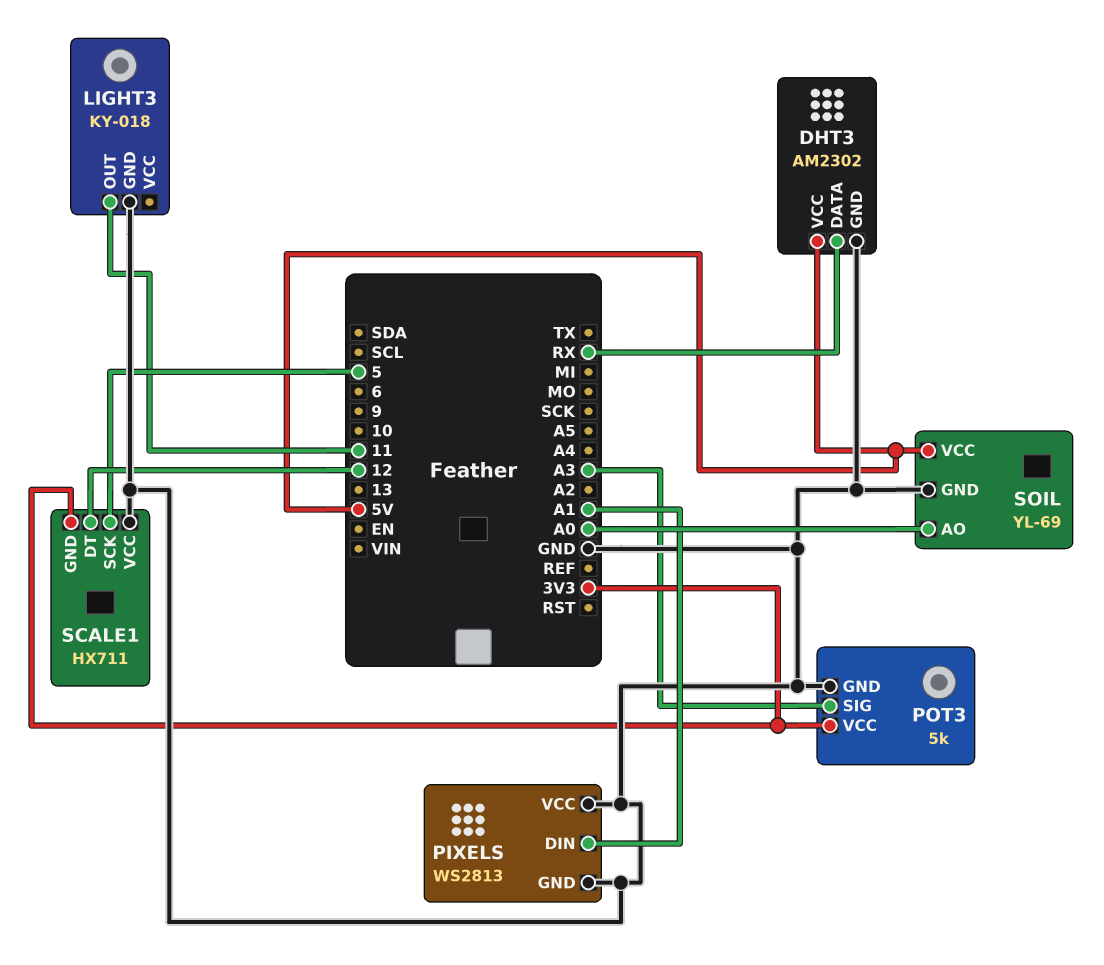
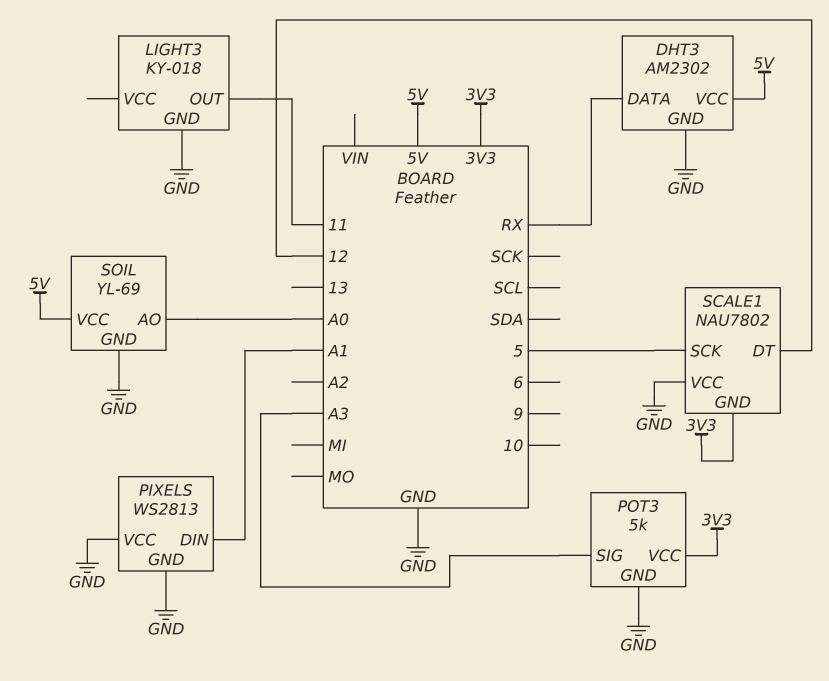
SCALE1: HX711 -> NAU7802

